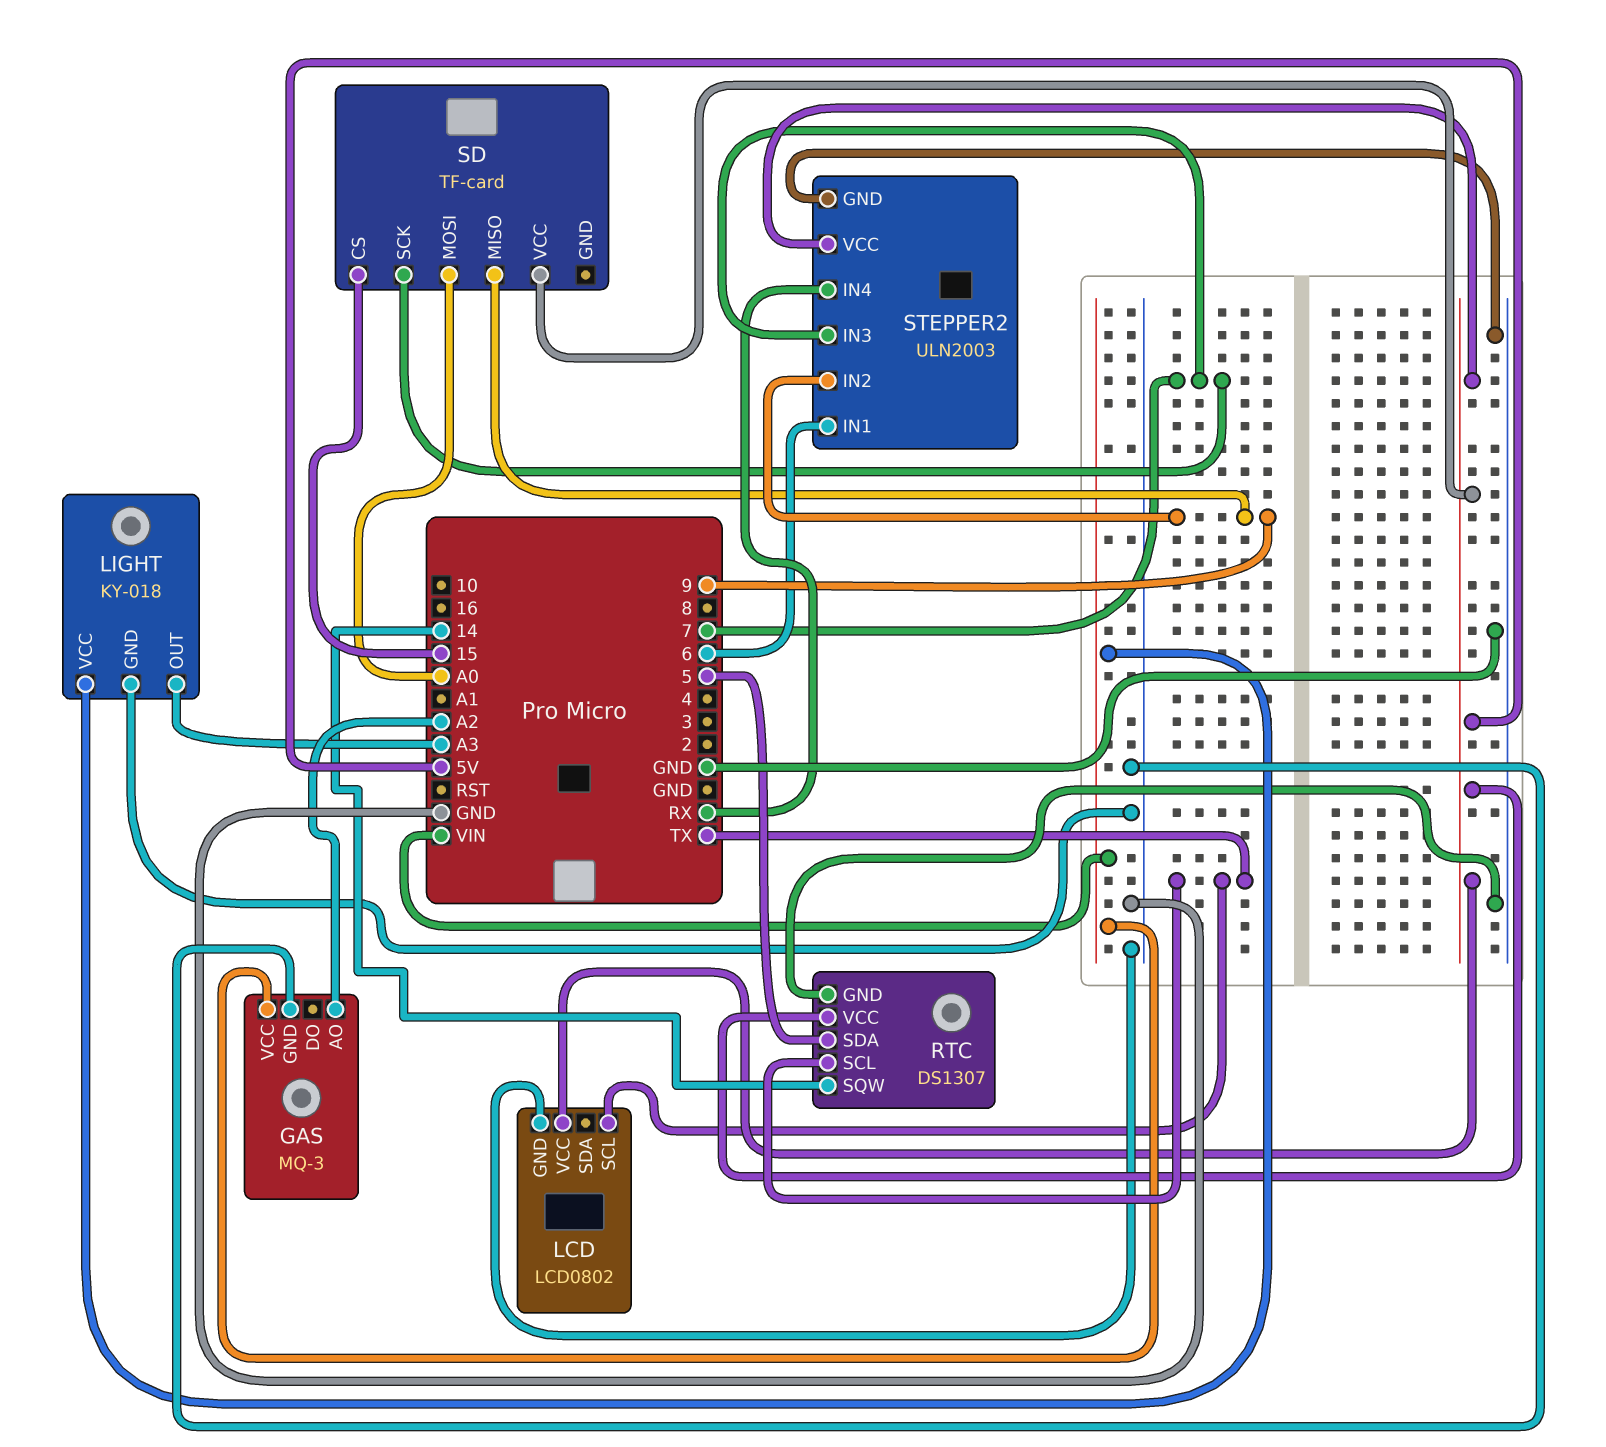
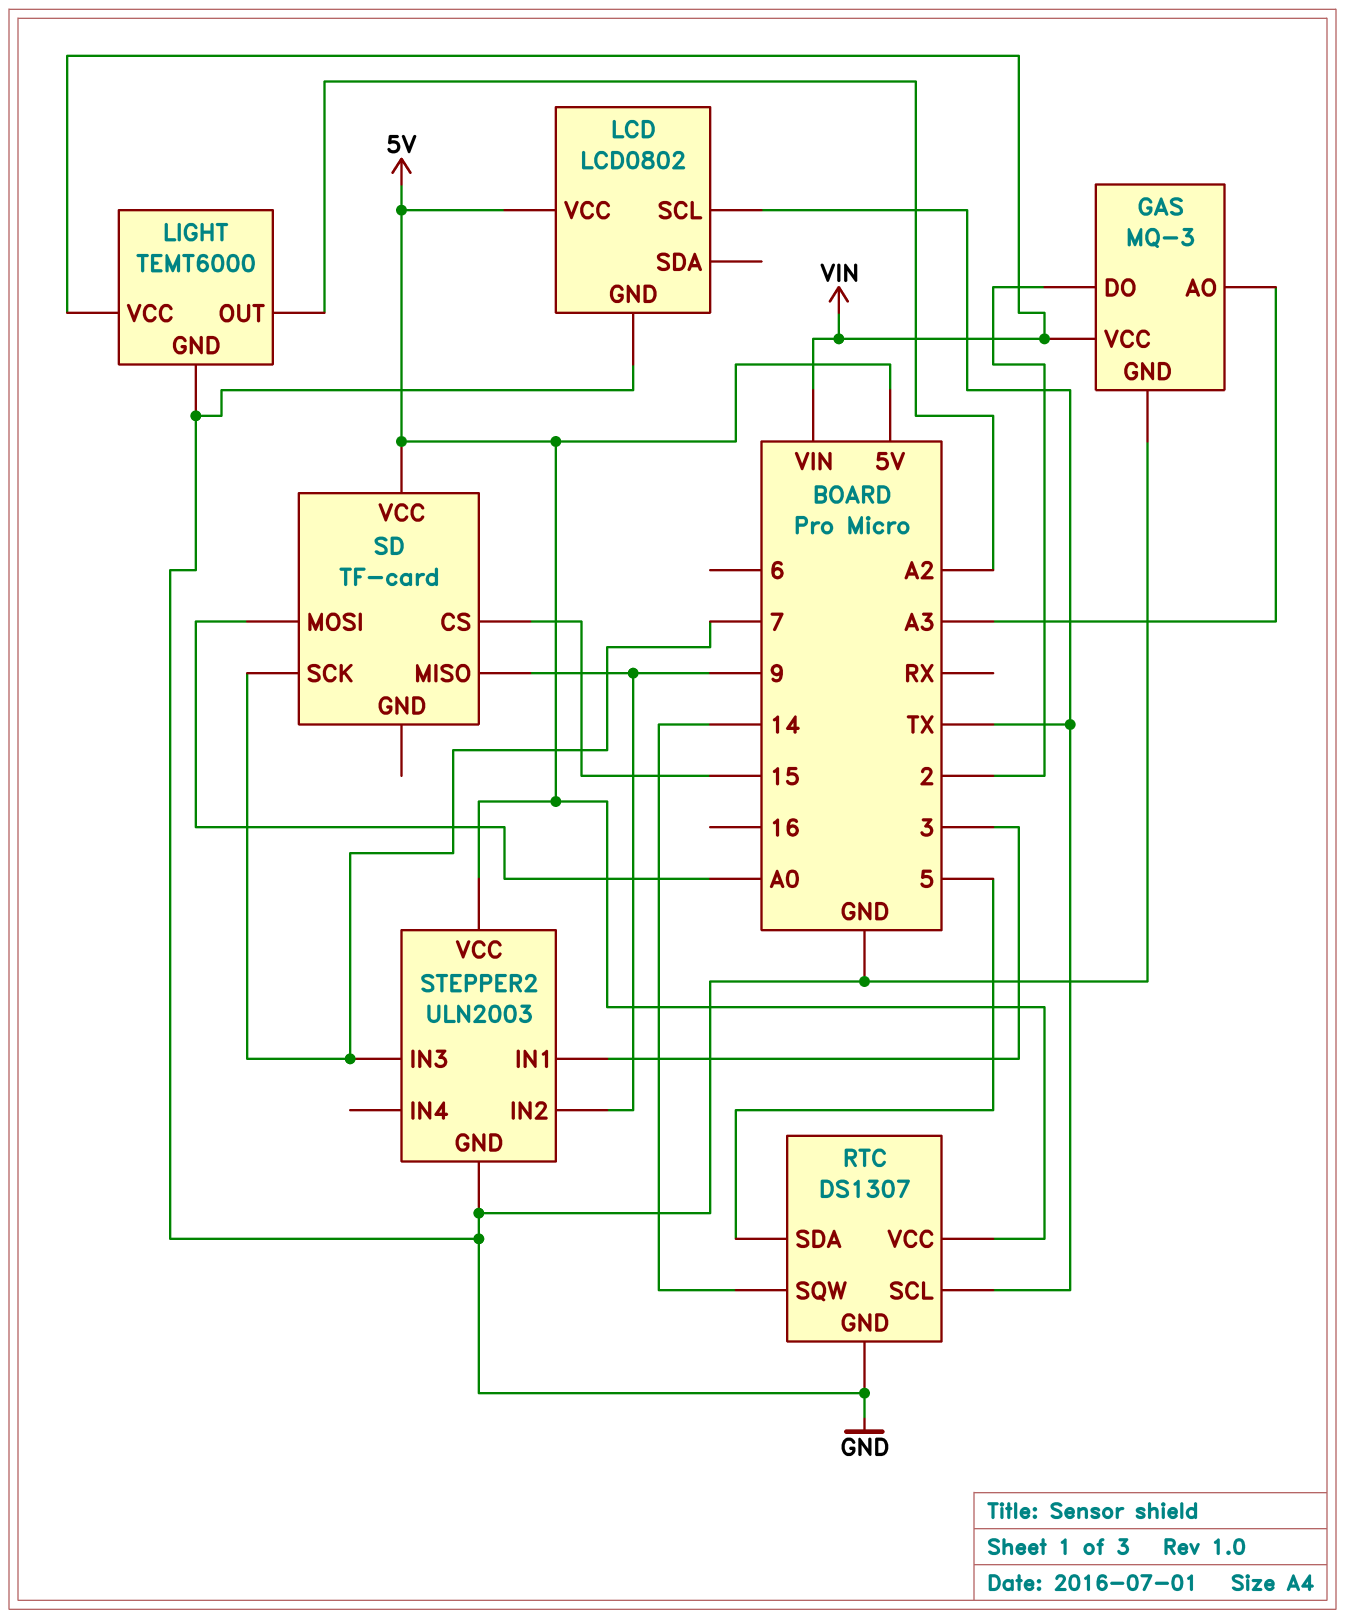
GAS pin AO: A2 -> A3
GAS pin DO: none -> 2
LIGHT: KY-018 -> TEMT6000
LIGHT pin OUT: A3 -> A2
STEPPER2 pin IN1: 6 -> 3
STEPPER2 pin IN4: RX -> none

